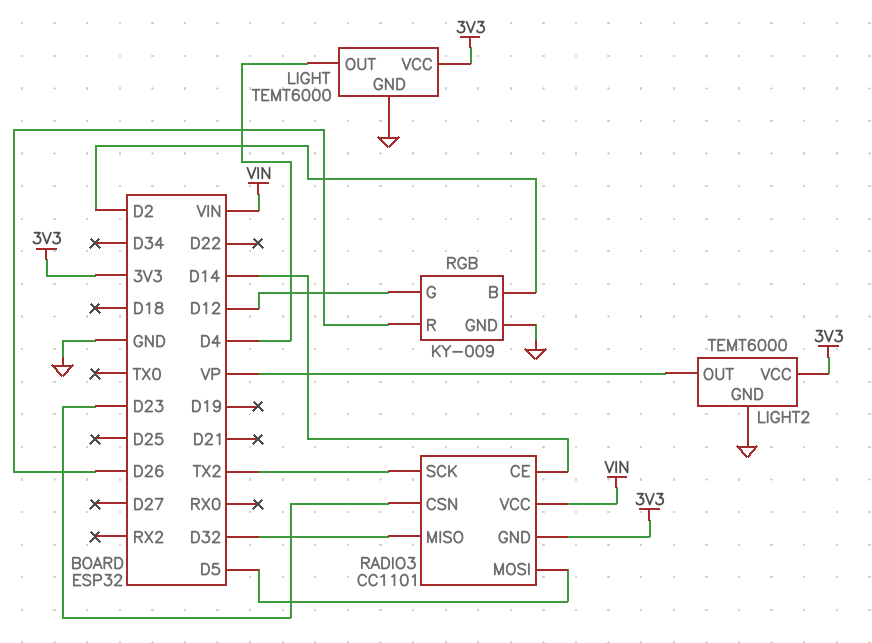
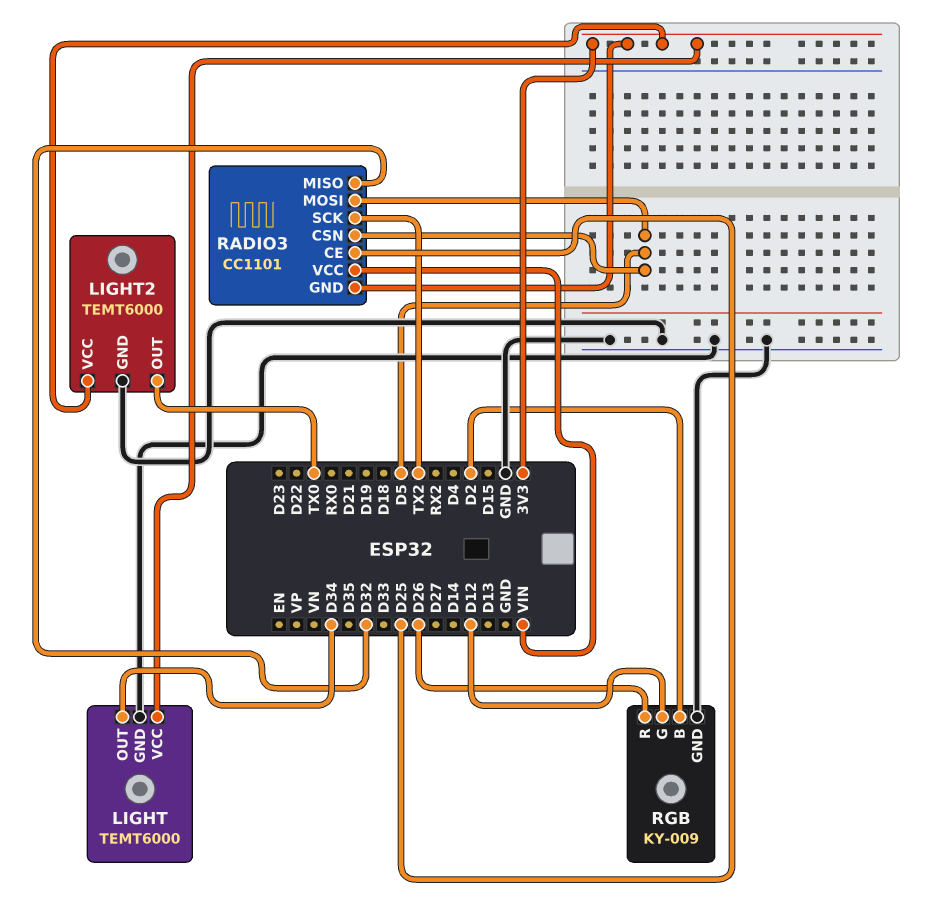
LIGHT pin OUT: D4 -> D34
LIGHT2 pin OUT: VP -> TX0
RADIO3 pin CE: D14 -> D25
RADIO3 pin CSN: D23 -> D5

